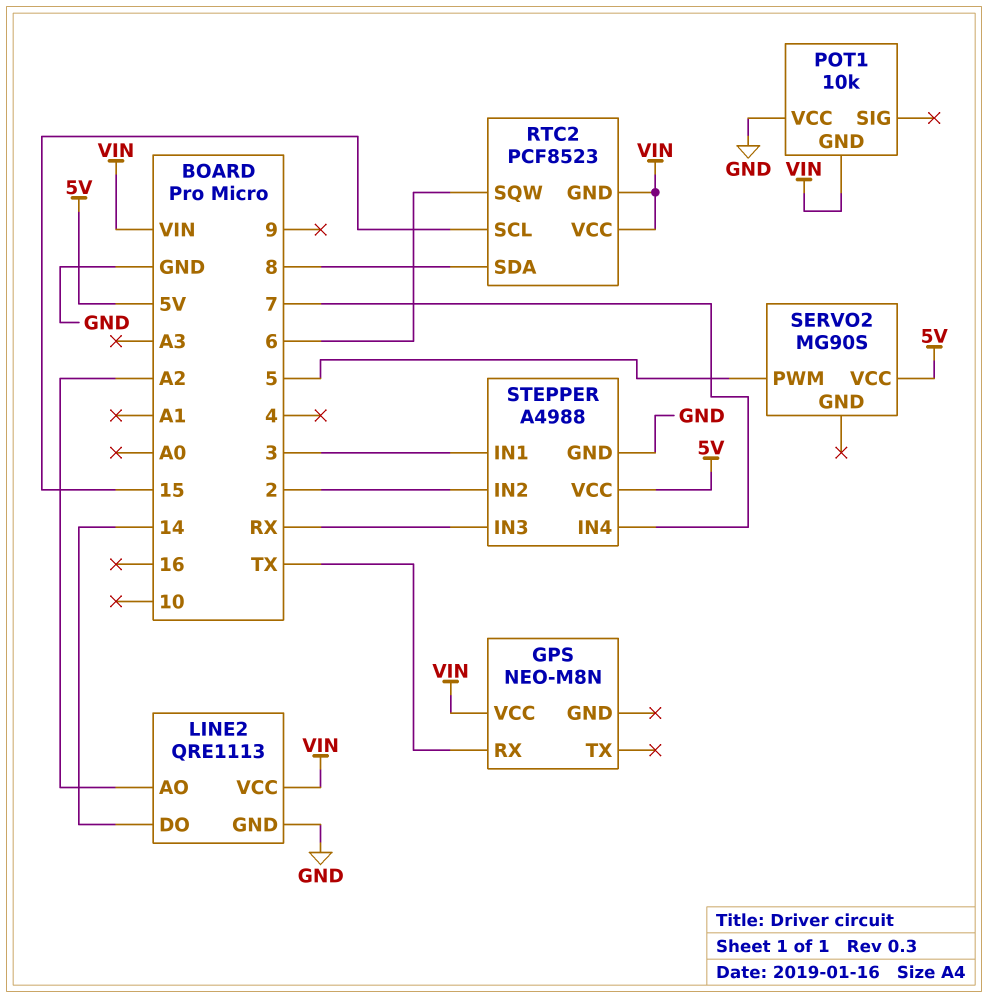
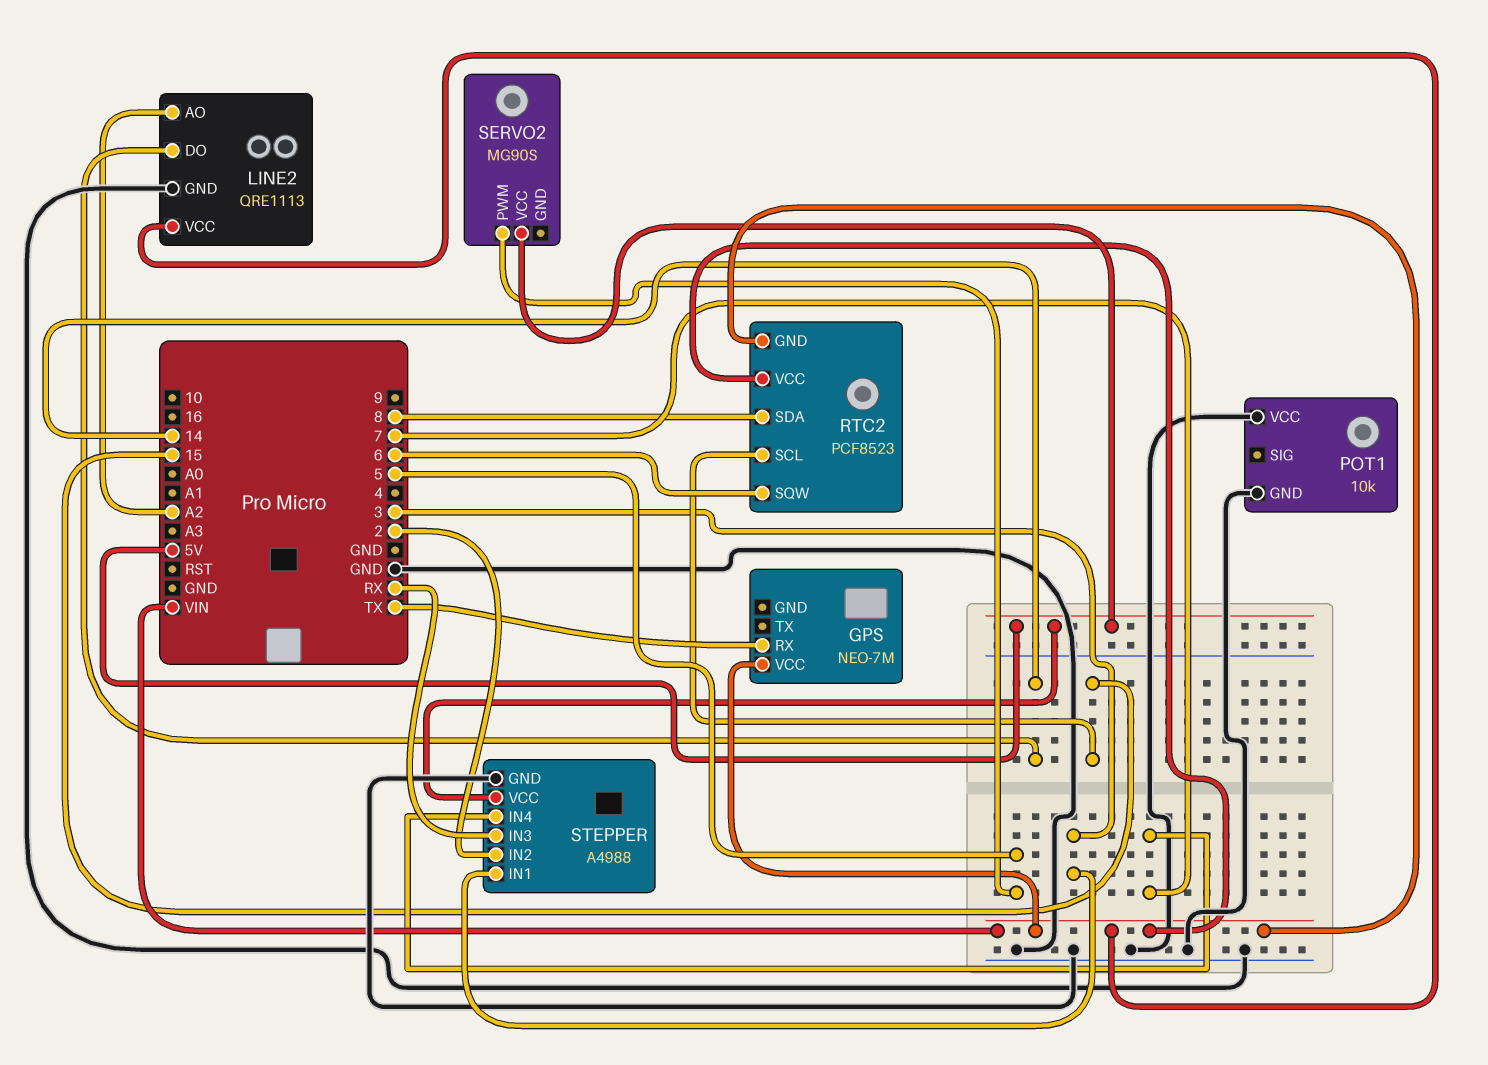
GPS: NEO-M8N -> NEO-7M
POT1 pin GND: VIN -> GND

